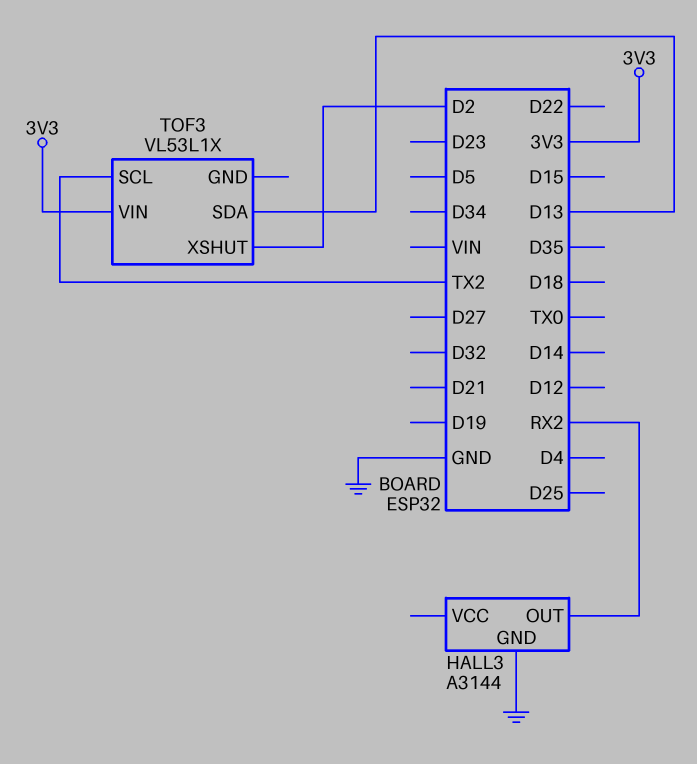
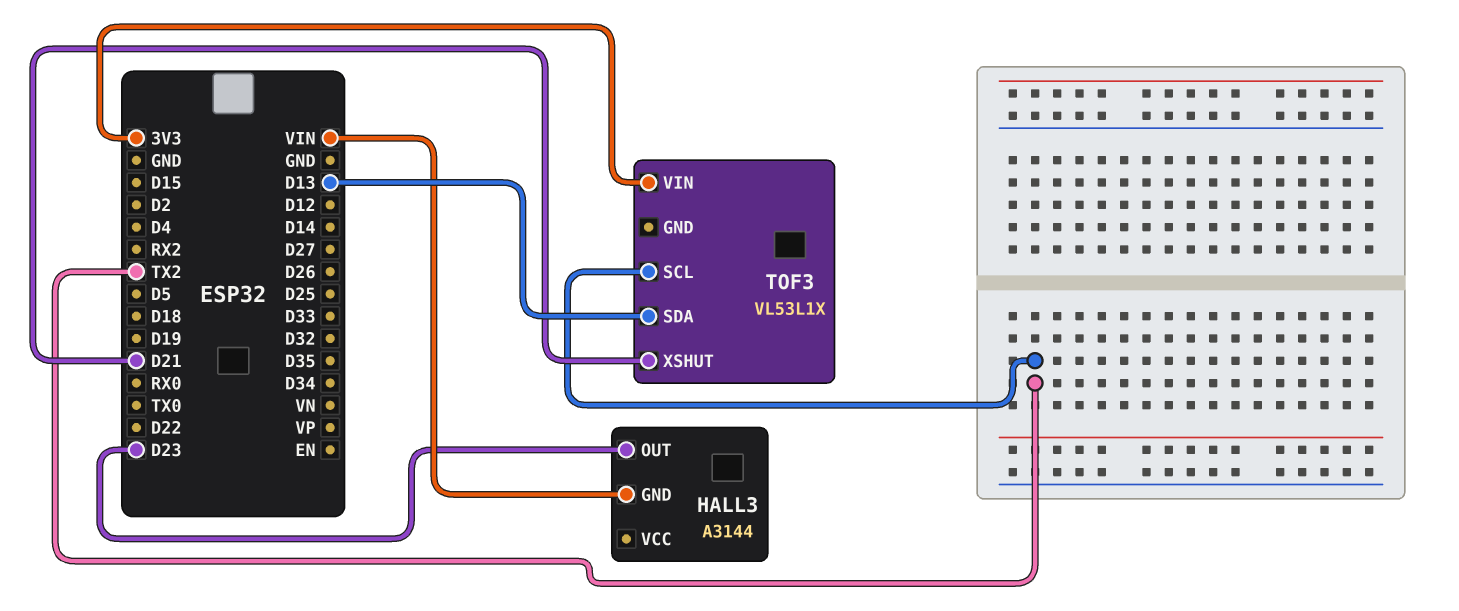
HALL3 pin GND: GND -> VIN
HALL3 pin OUT: RX2 -> D23
TOF3 pin XSHUT: D2 -> D21

